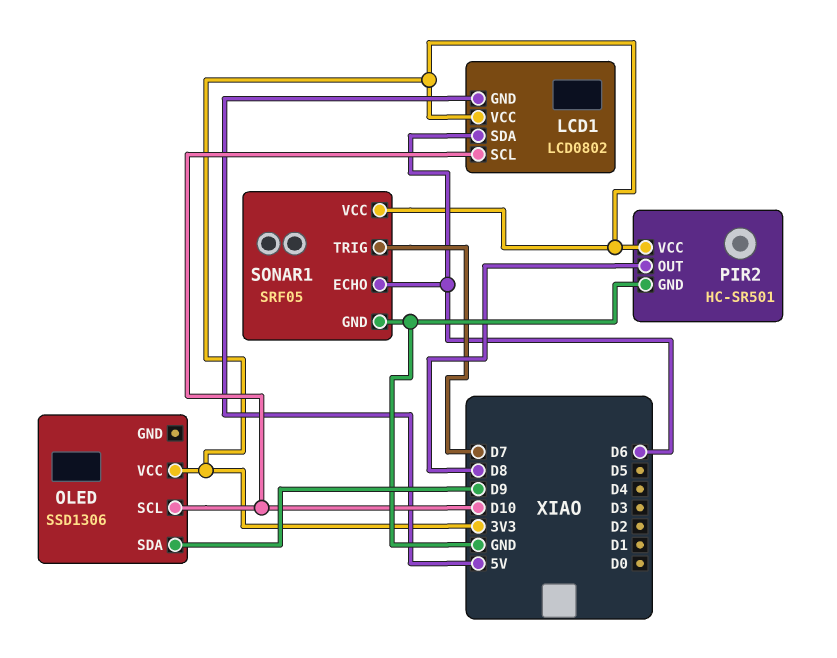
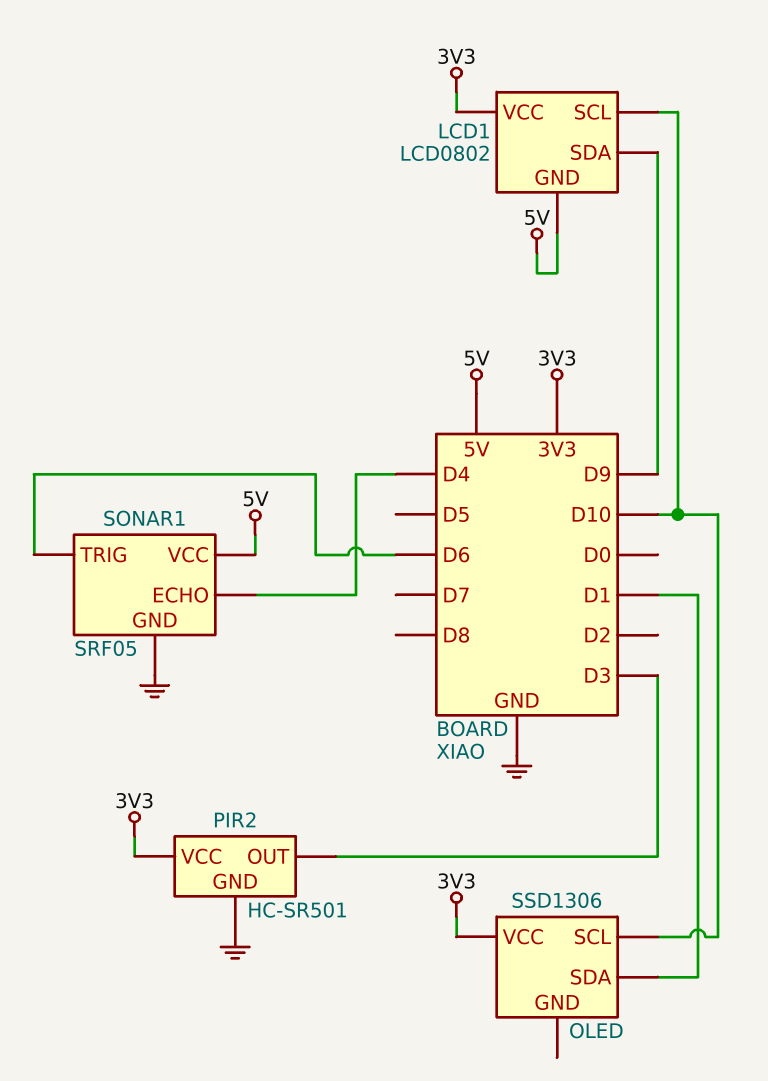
LCD1 pin SDA: D6 -> D9
OLED pin SDA: D9 -> D1
PIR2 pin OUT: D8 -> D3
SONAR1 pin ECHO: D6 -> D4
SONAR1 pin TRIG: D7 -> D6
SONAR1 pin VCC: 3V3 -> 5V

